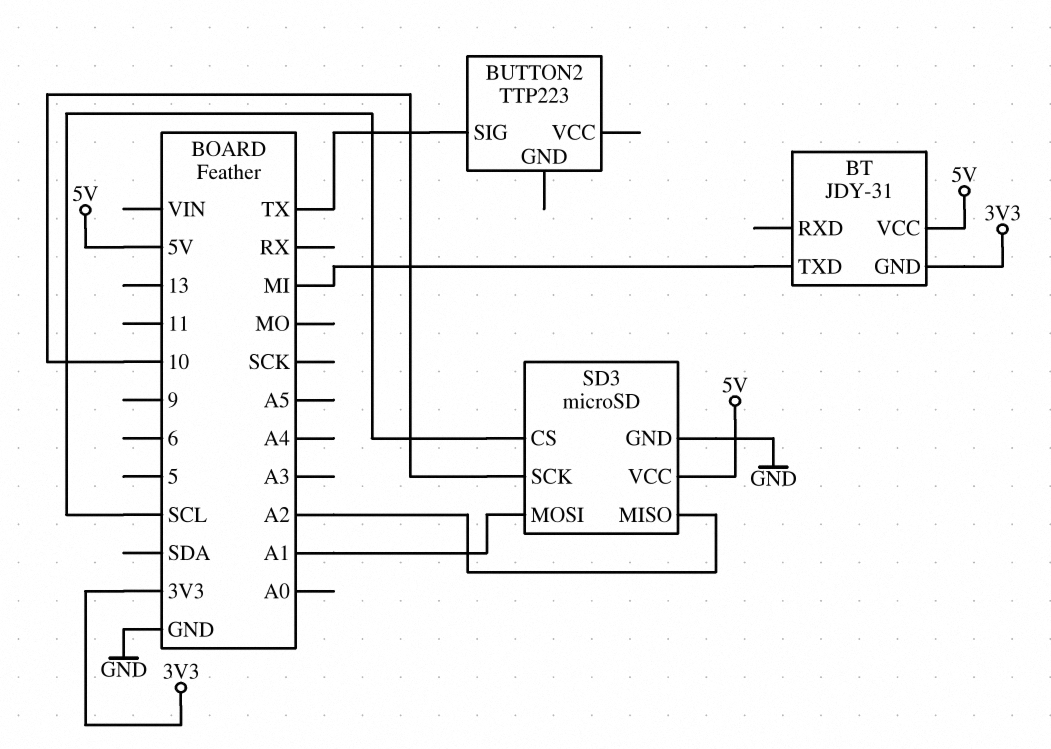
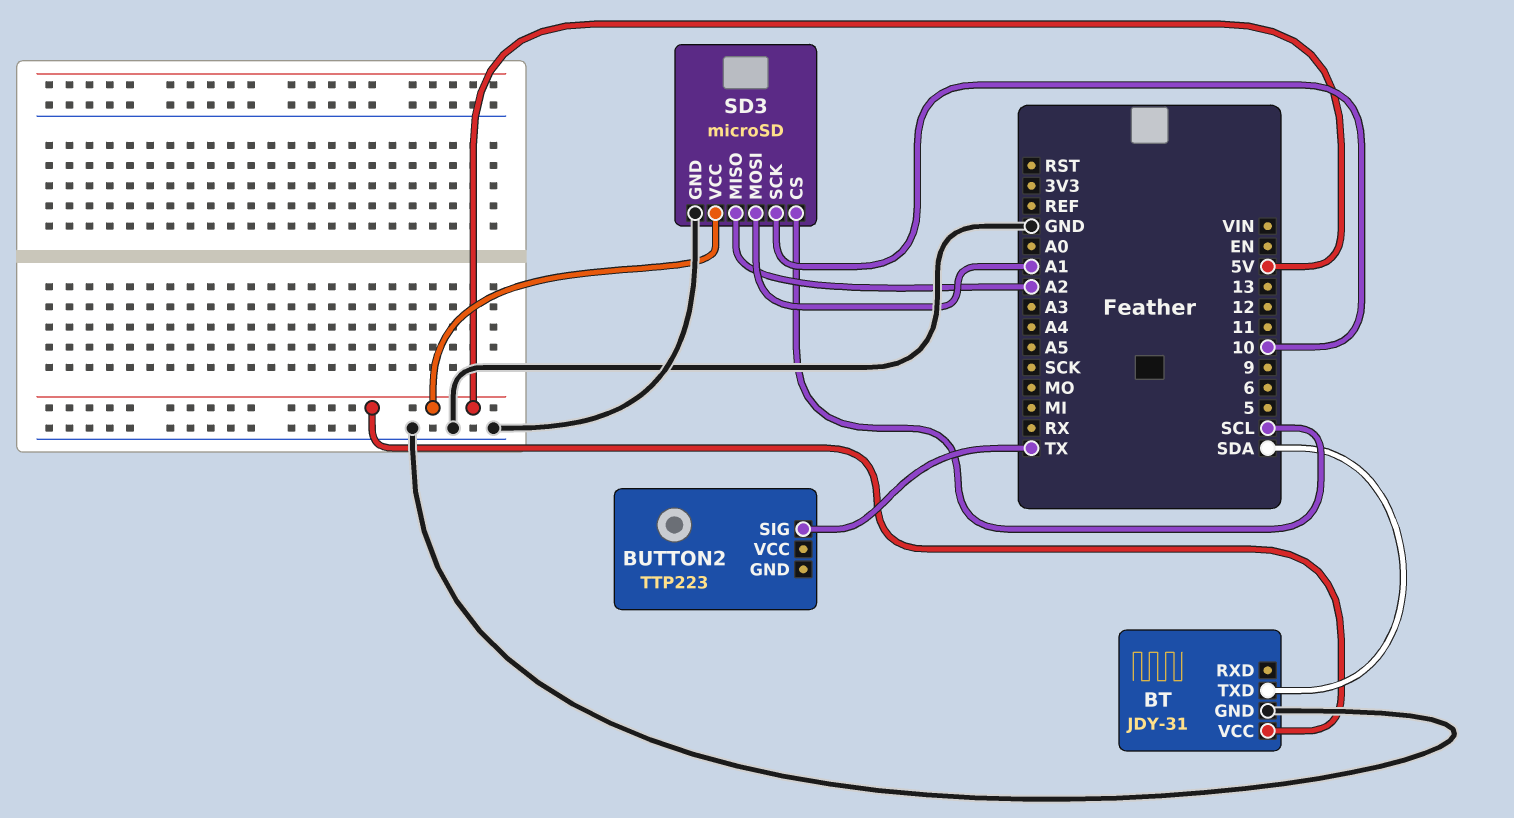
BT pin GND: 3V3 -> GND
BT pin TXD: MI -> SDA

